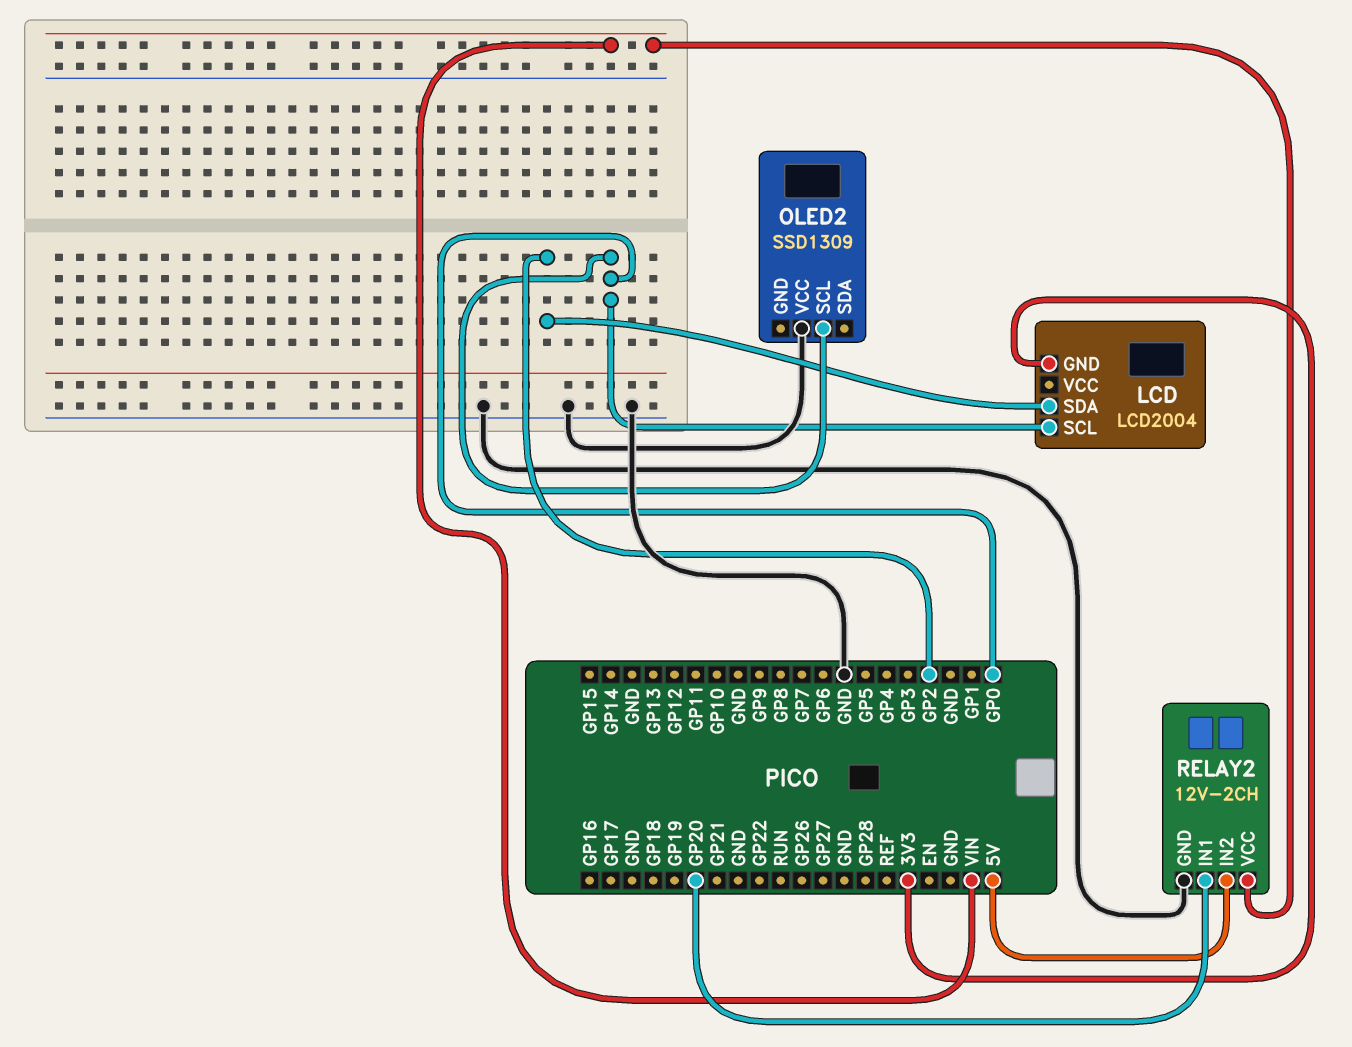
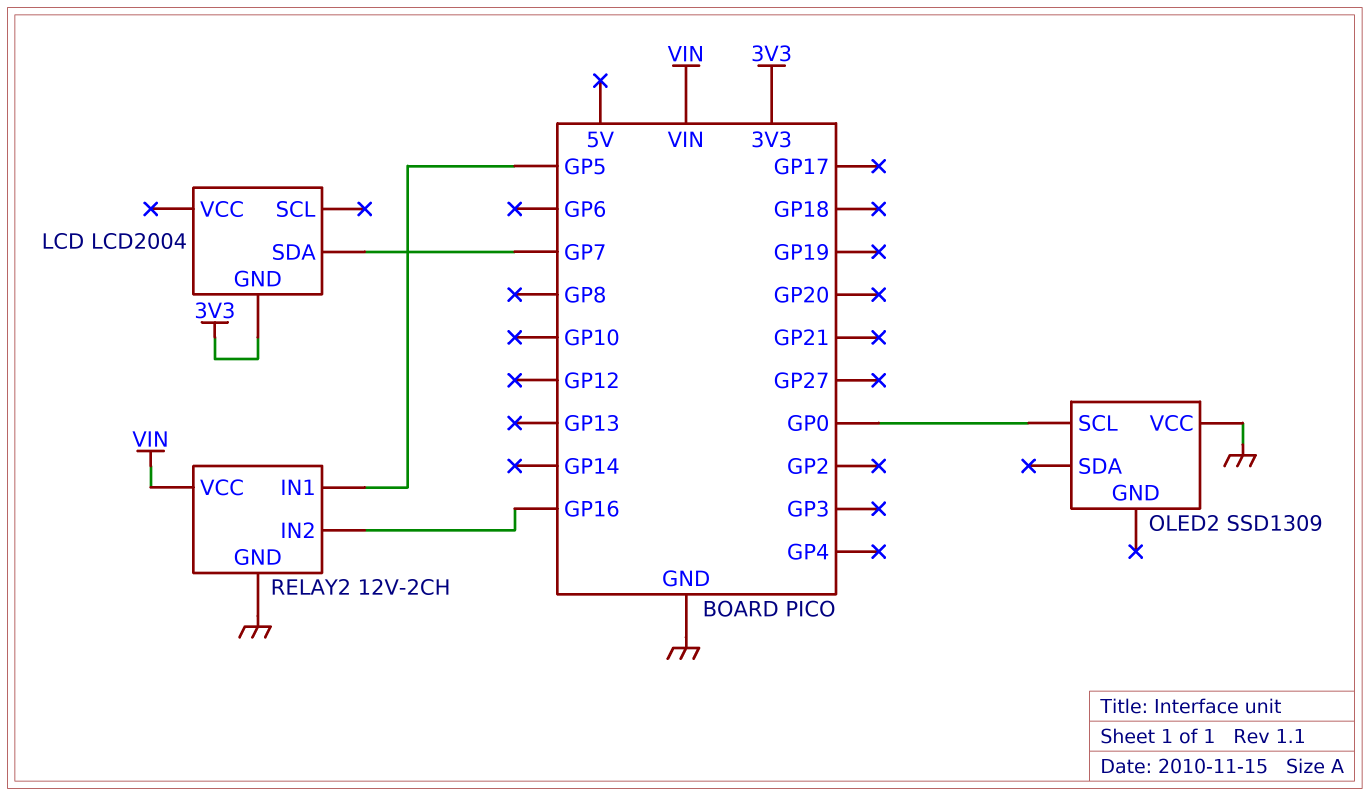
LCD pin SCL: GP0 -> none
LCD pin SDA: GP2 -> GP7
RELAY2 pin IN1: GP20 -> GP5
RELAY2 pin IN2: 5V -> GP16

